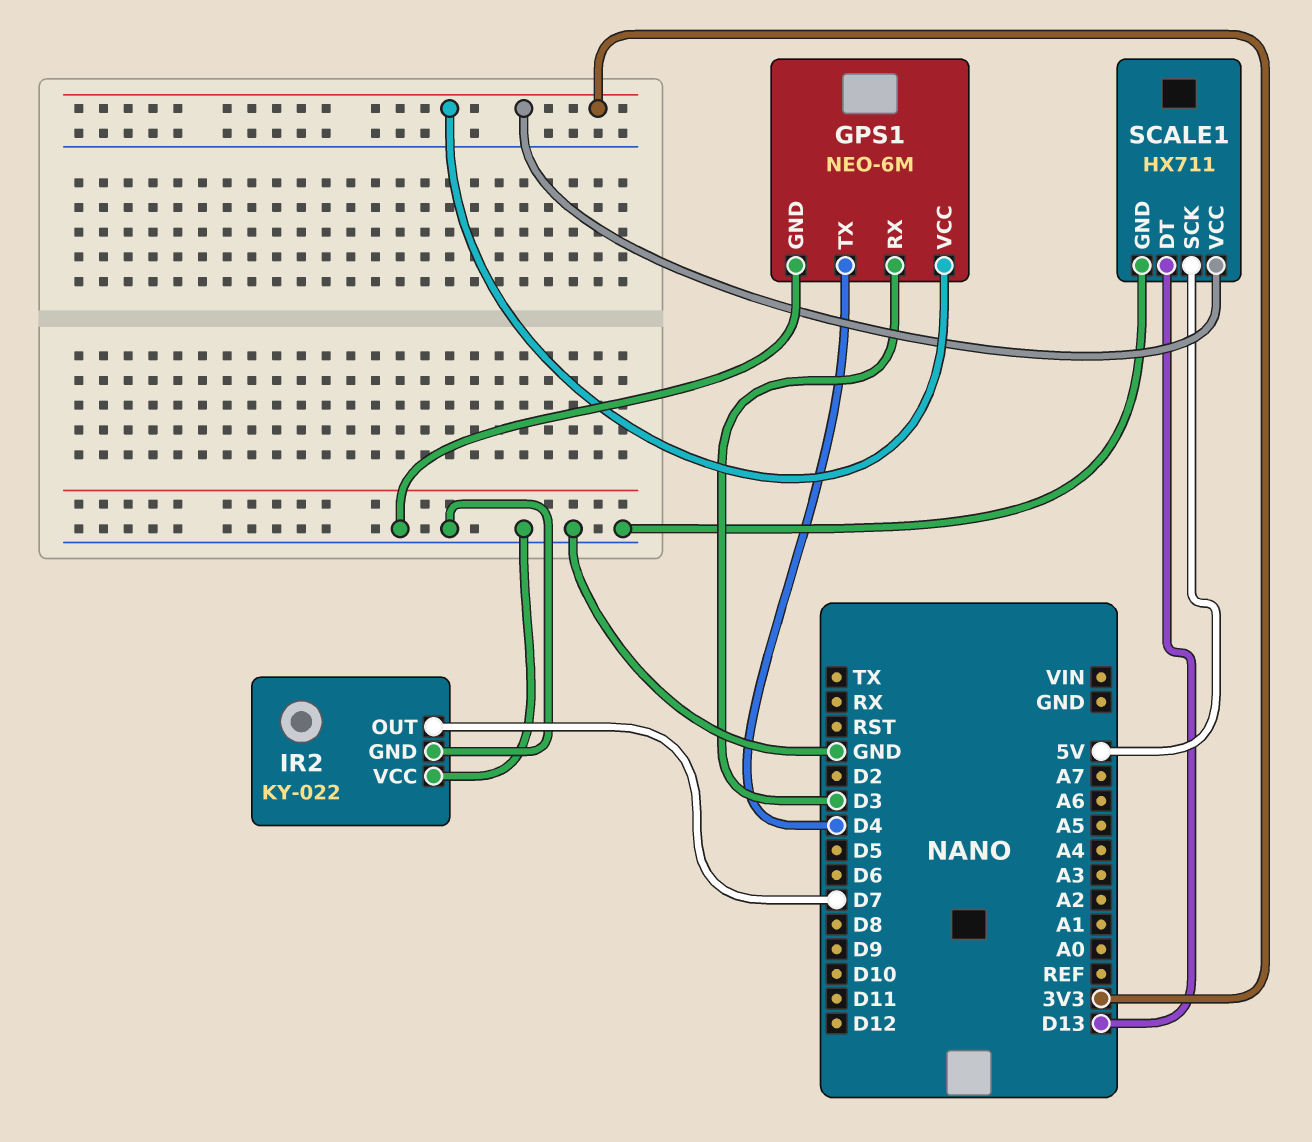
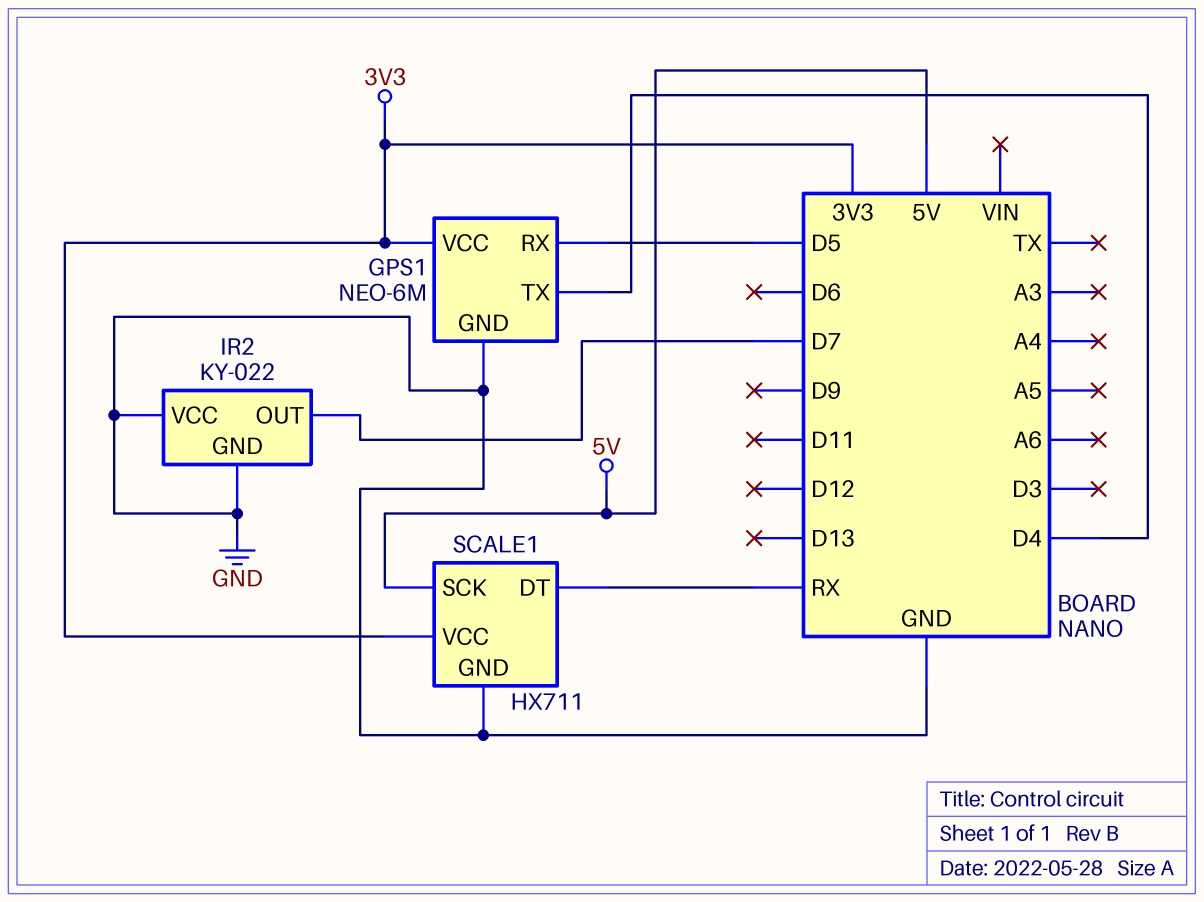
GPS1 pin RX: D3 -> D5
SCALE1 pin DT: D13 -> RX

